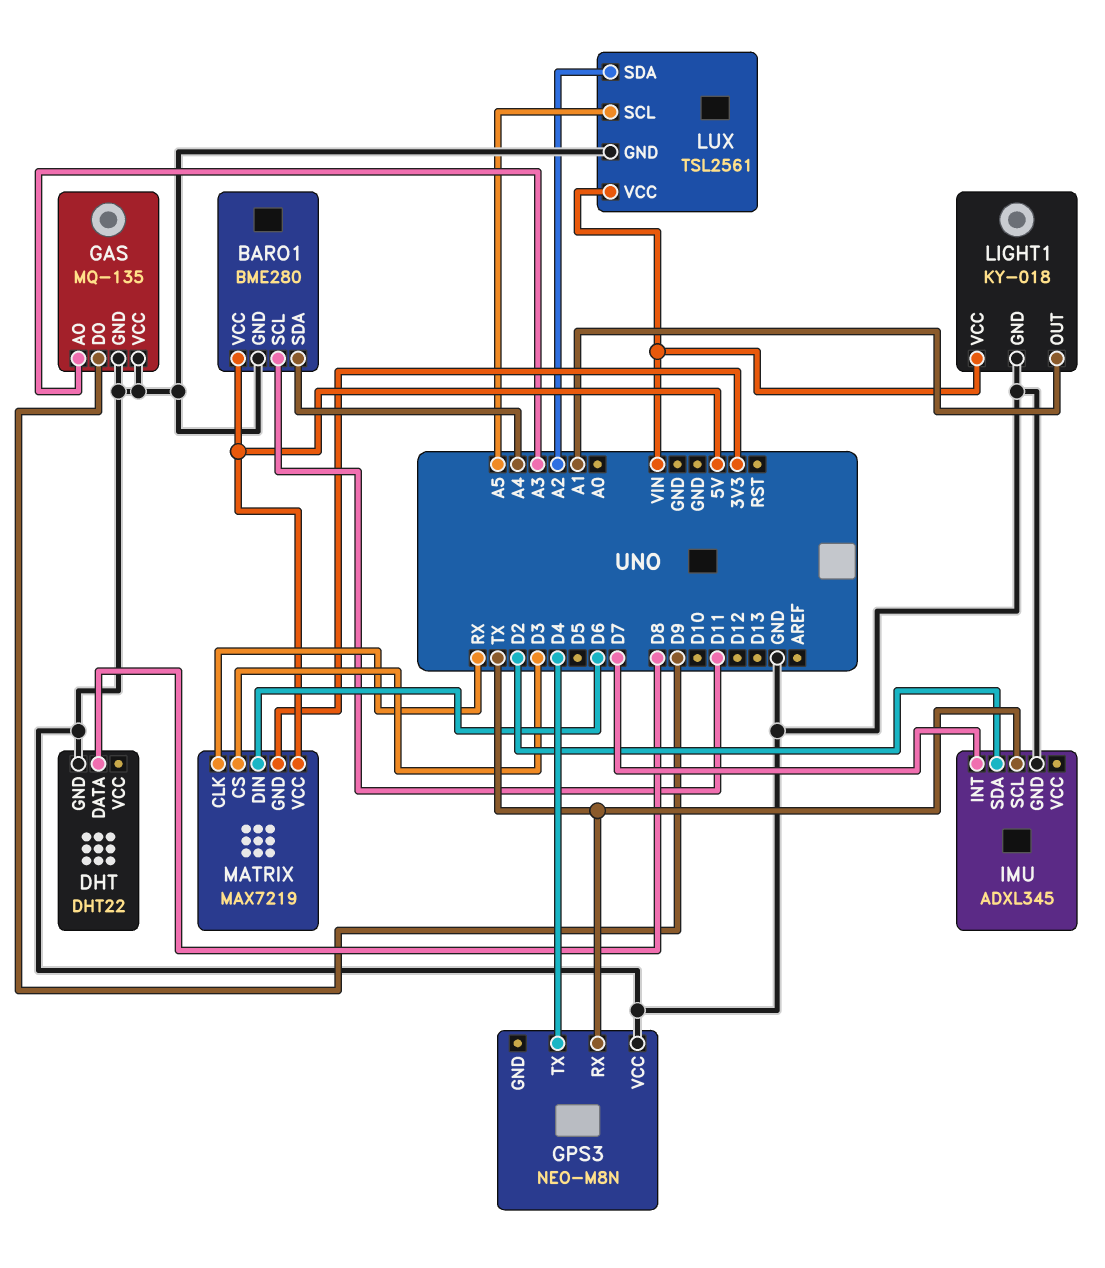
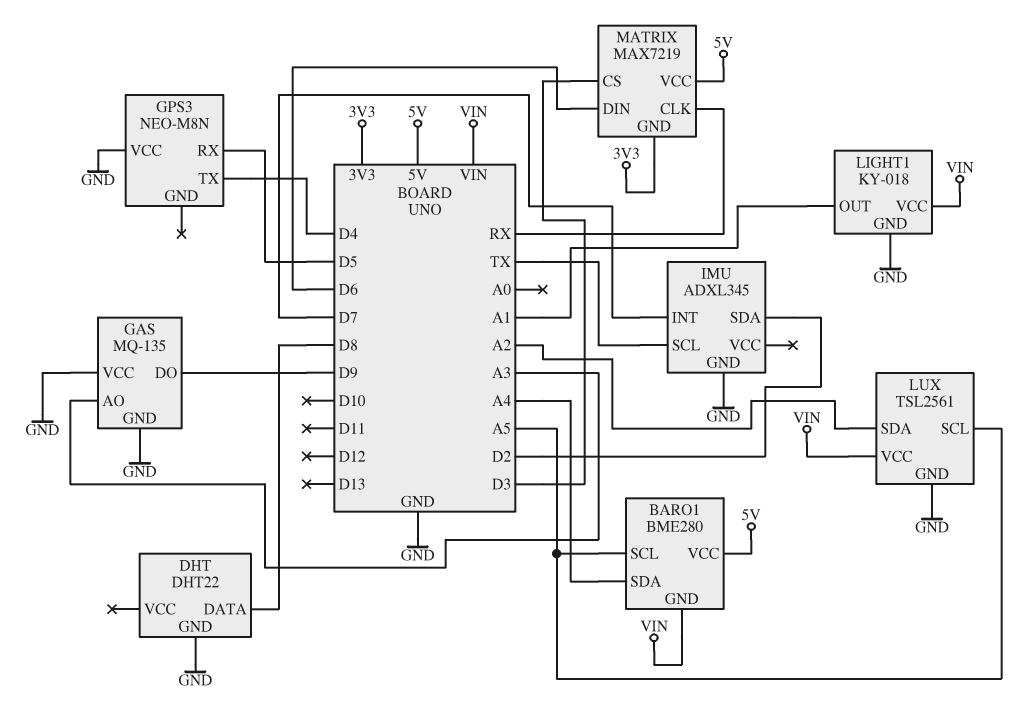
BARO1 pin GND: GND -> VIN
BARO1 pin SCL: D11 -> A5
GPS3 pin RX: TX -> D5

